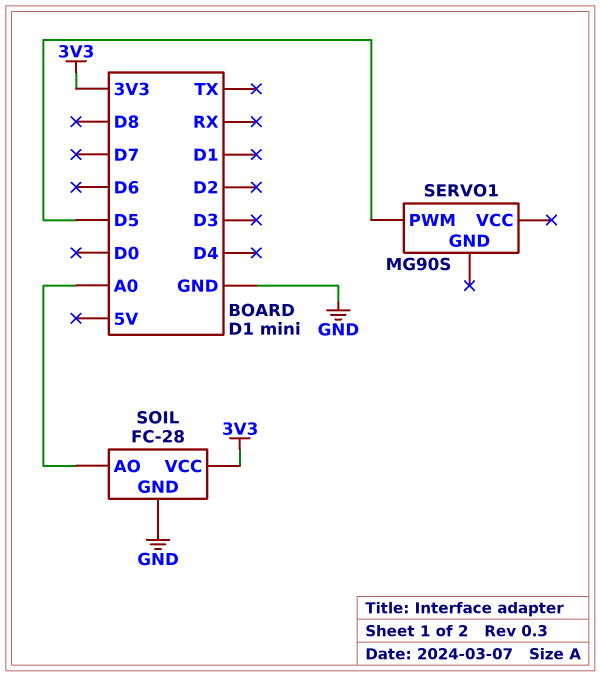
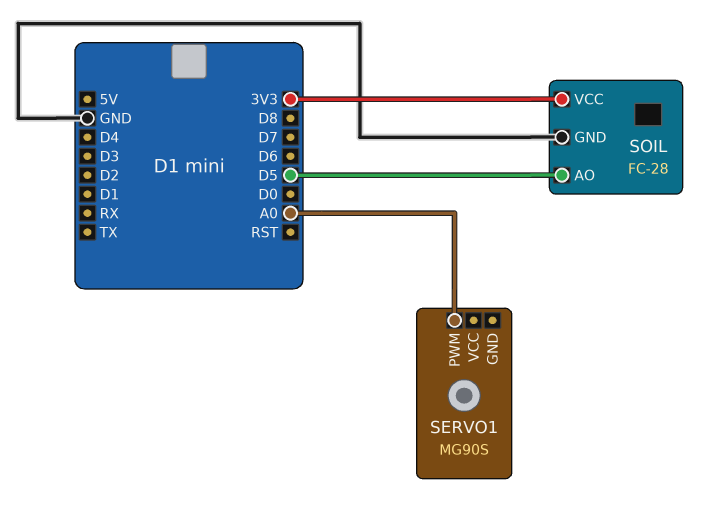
SERVO1 pin PWM: D5 -> A0
SOIL pin AO: A0 -> D5

